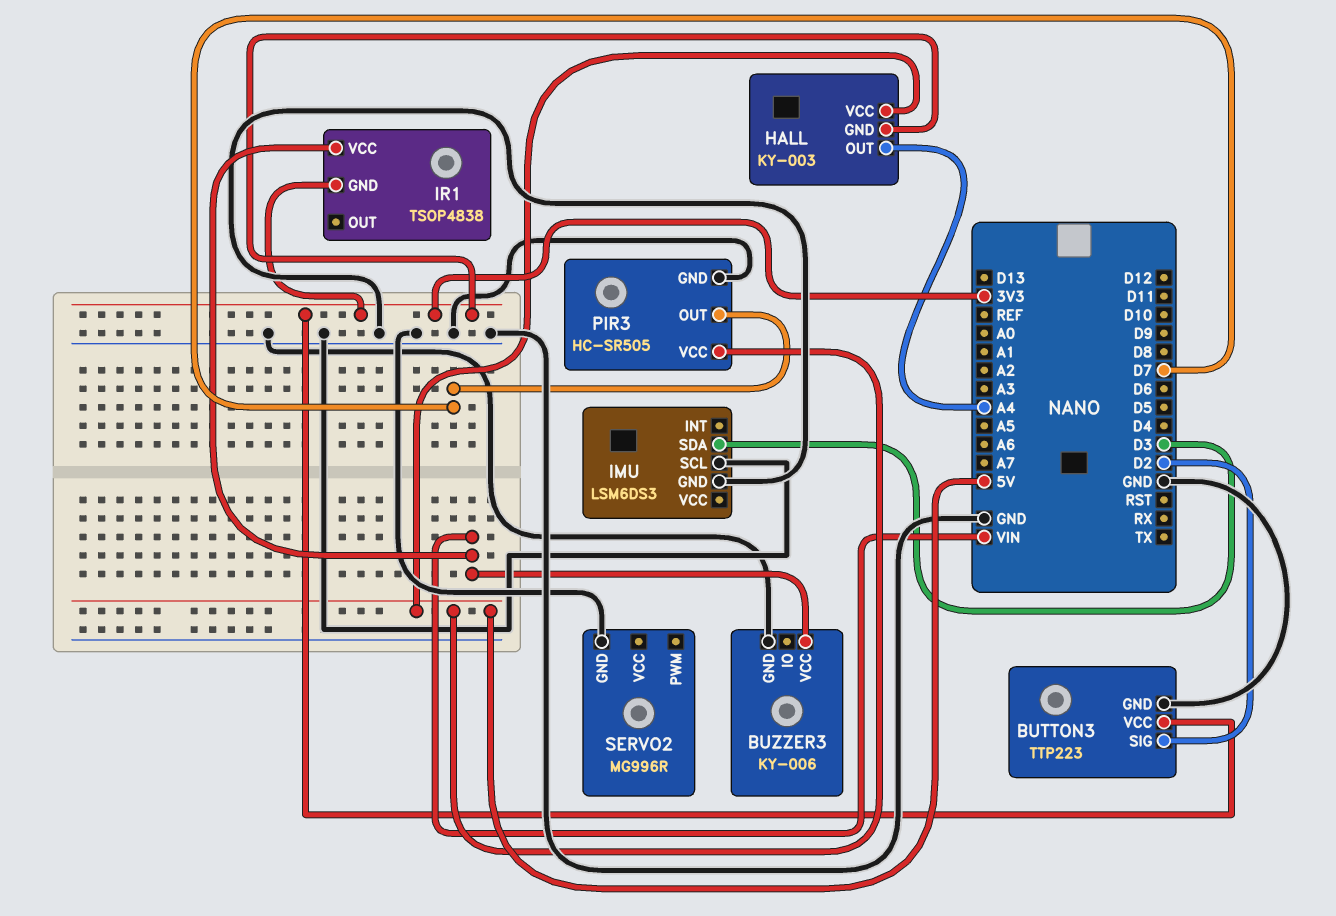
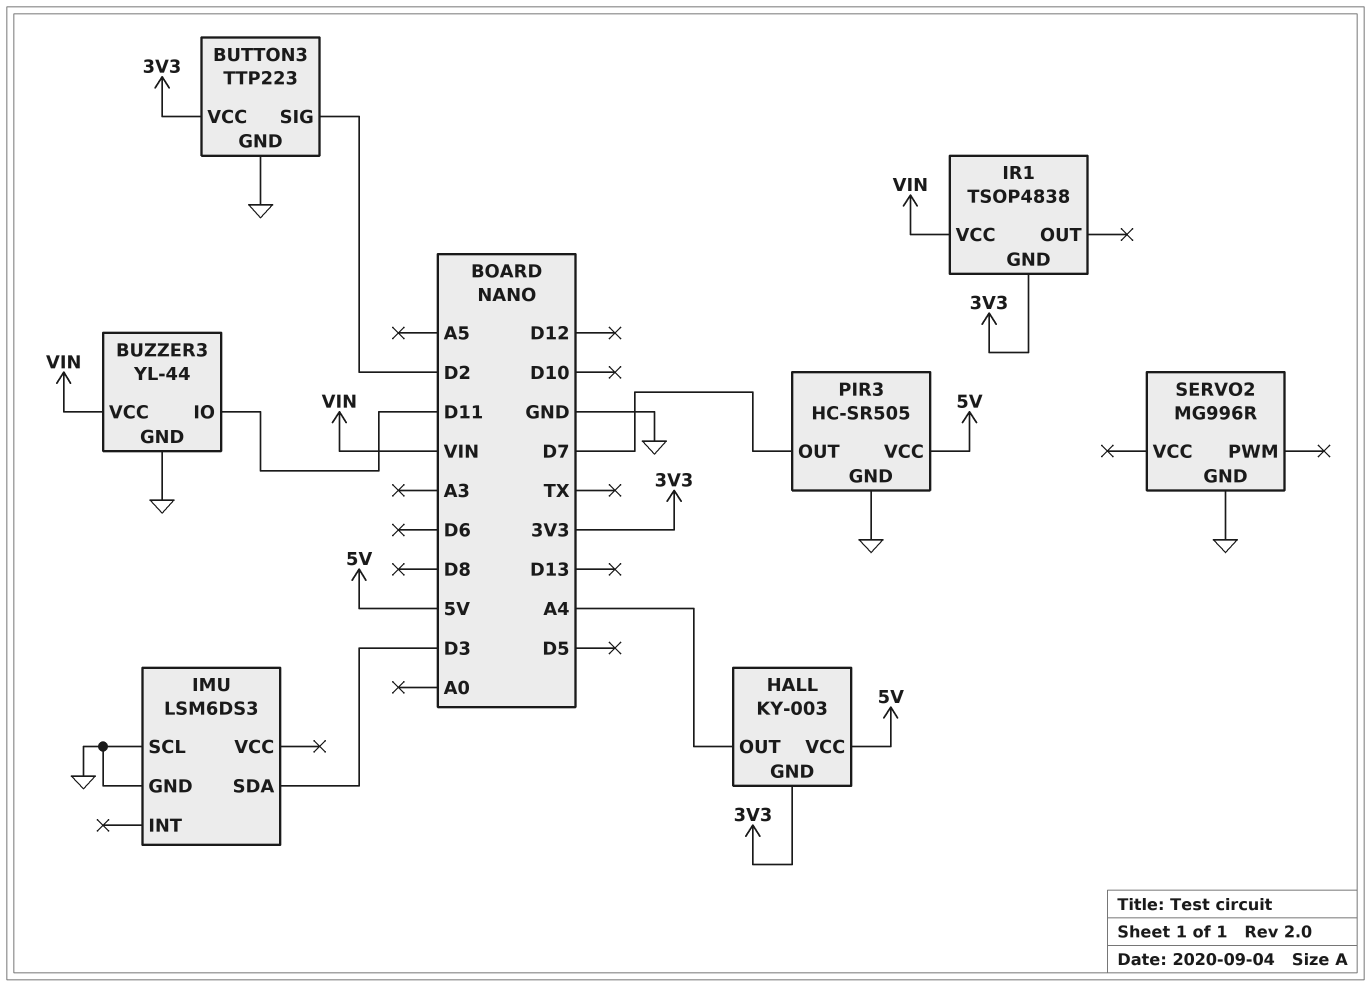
BUZZER3: KY-006 -> YL-44
BUZZER3 pin IO: none -> D11

